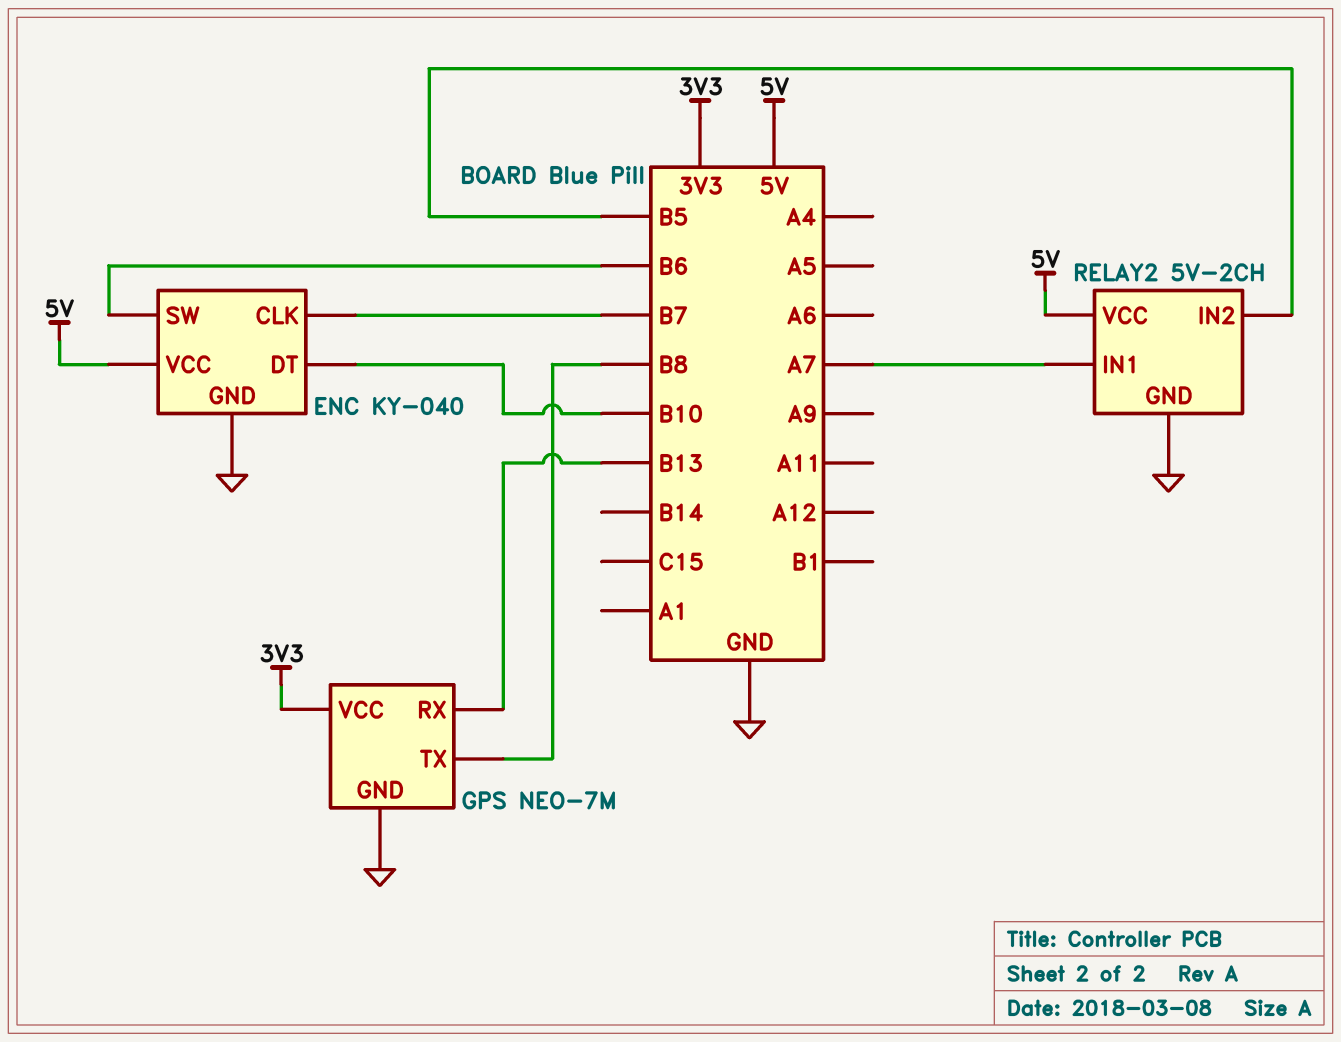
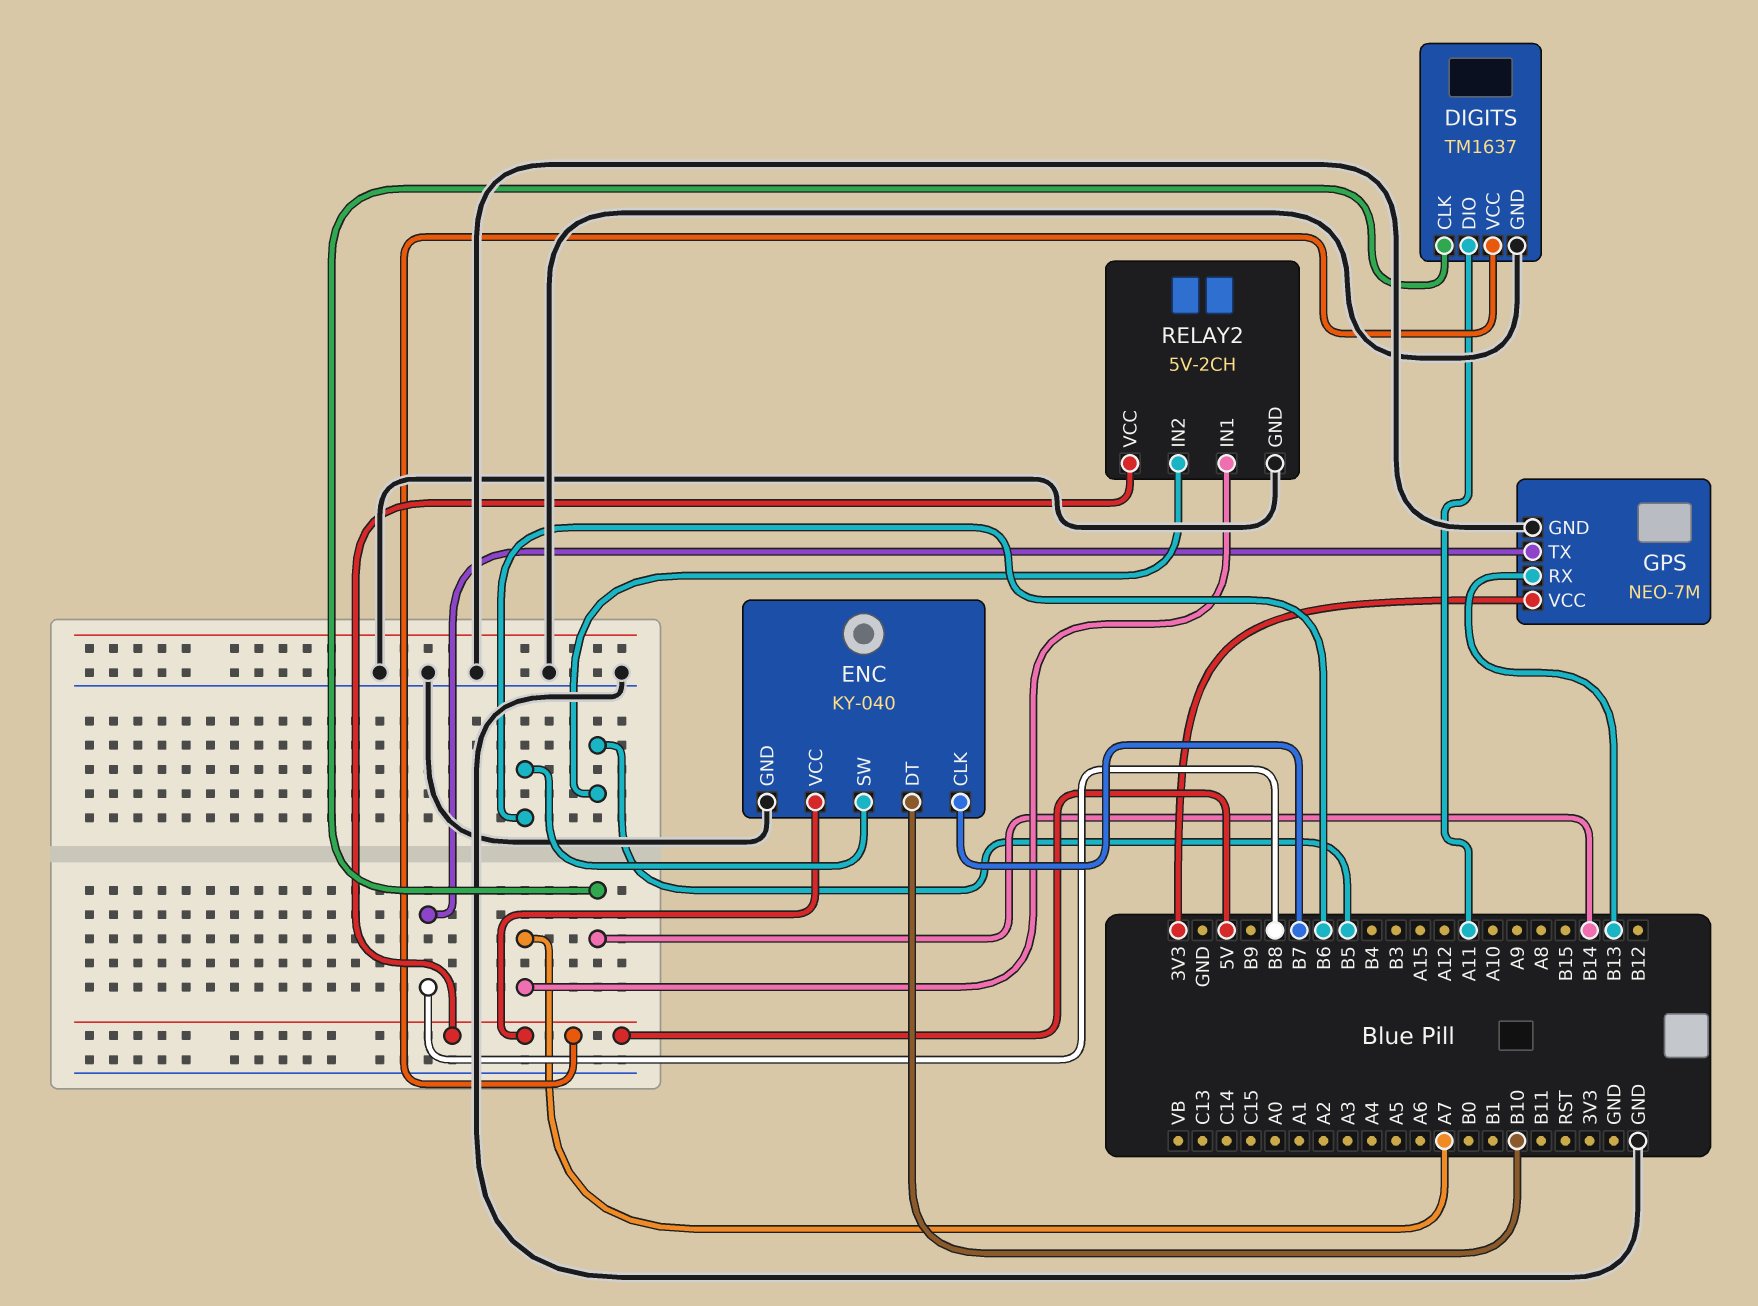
DIGITS: none -> TM1637
DIGITS pin CLK: none -> B14
DIGITS pin DIO: none -> A11
DIGITS pin GND: none -> GND
DIGITS pin VCC: none -> 5V

